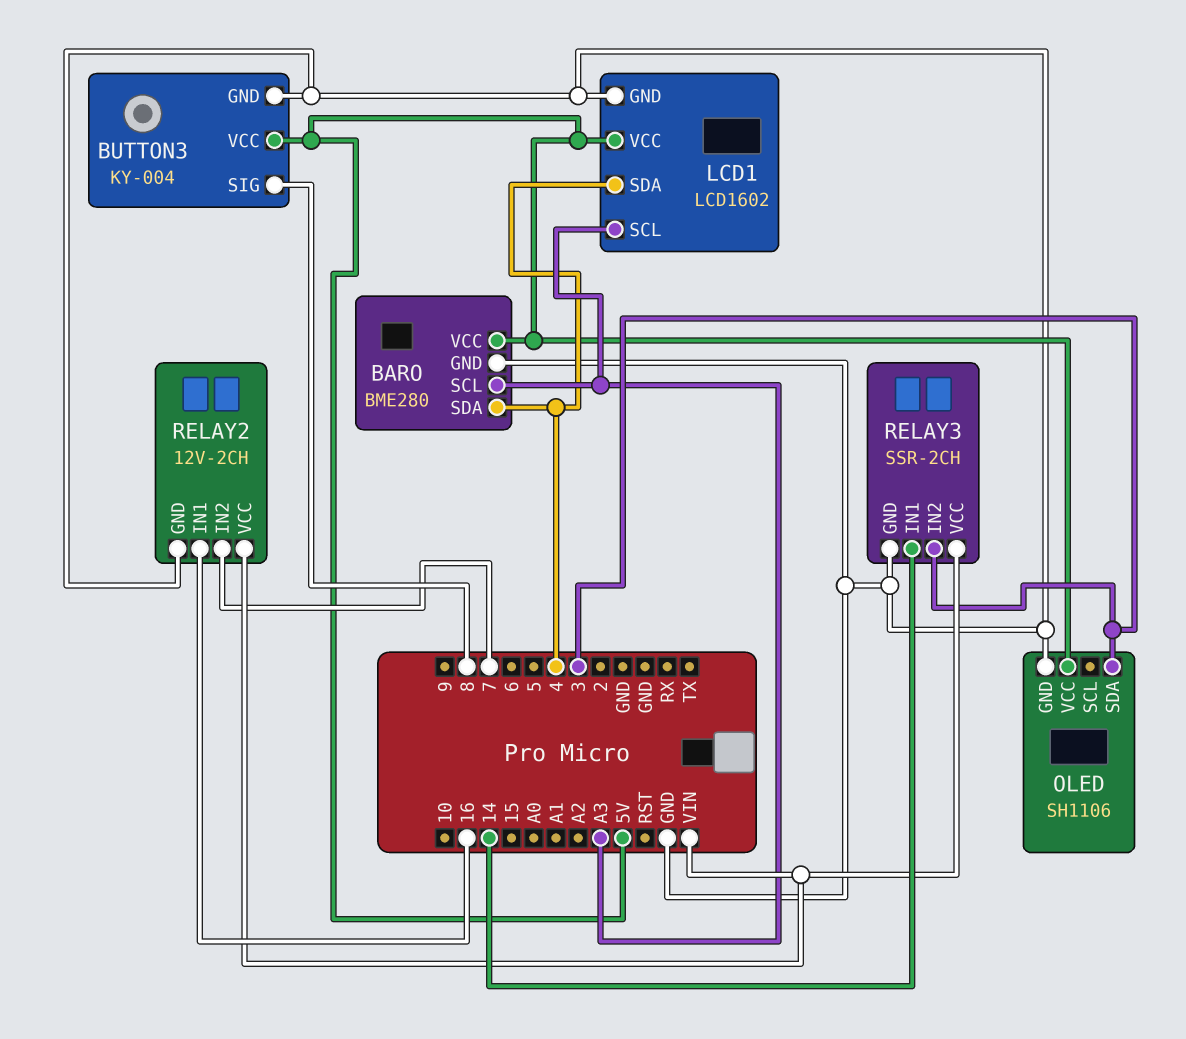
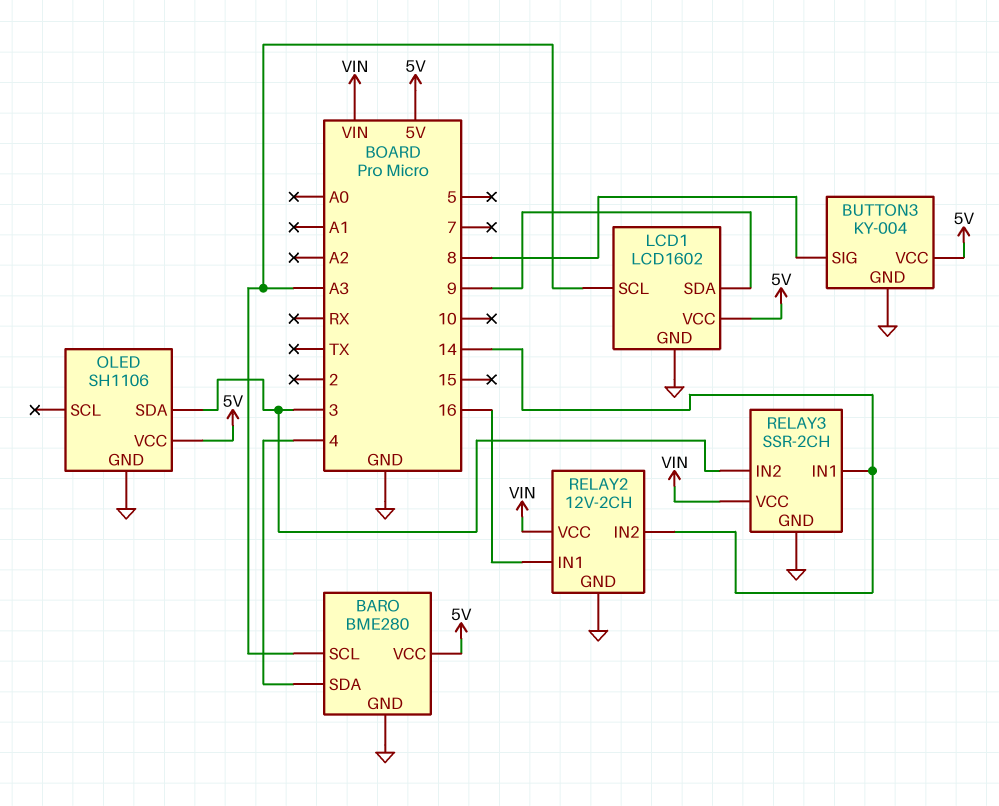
LCD1 pin SDA: 4 -> 9
RELAY2 pin IN2: 7 -> 14

